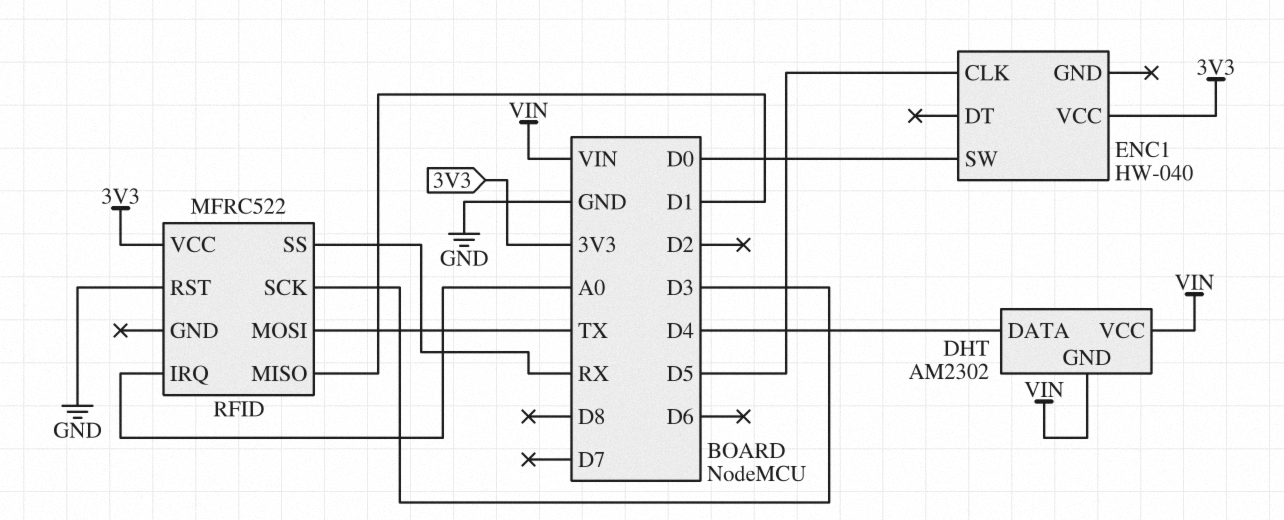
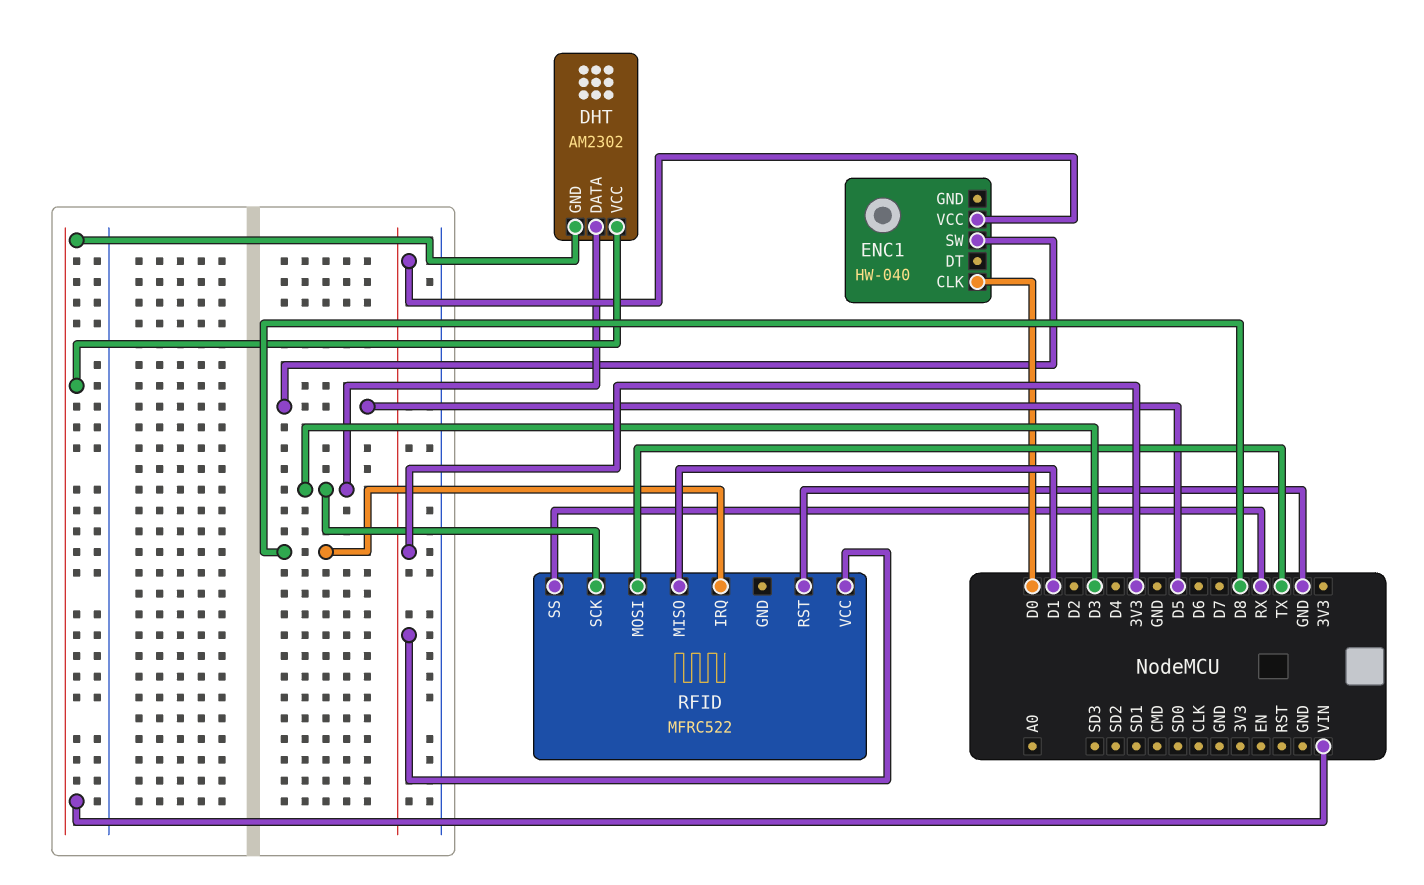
DHT pin DATA: D4 -> D3
ENC1 pin CLK: D5 -> D0
ENC1 pin SW: D0 -> D5
RFID pin IRQ: A0 -> D8

